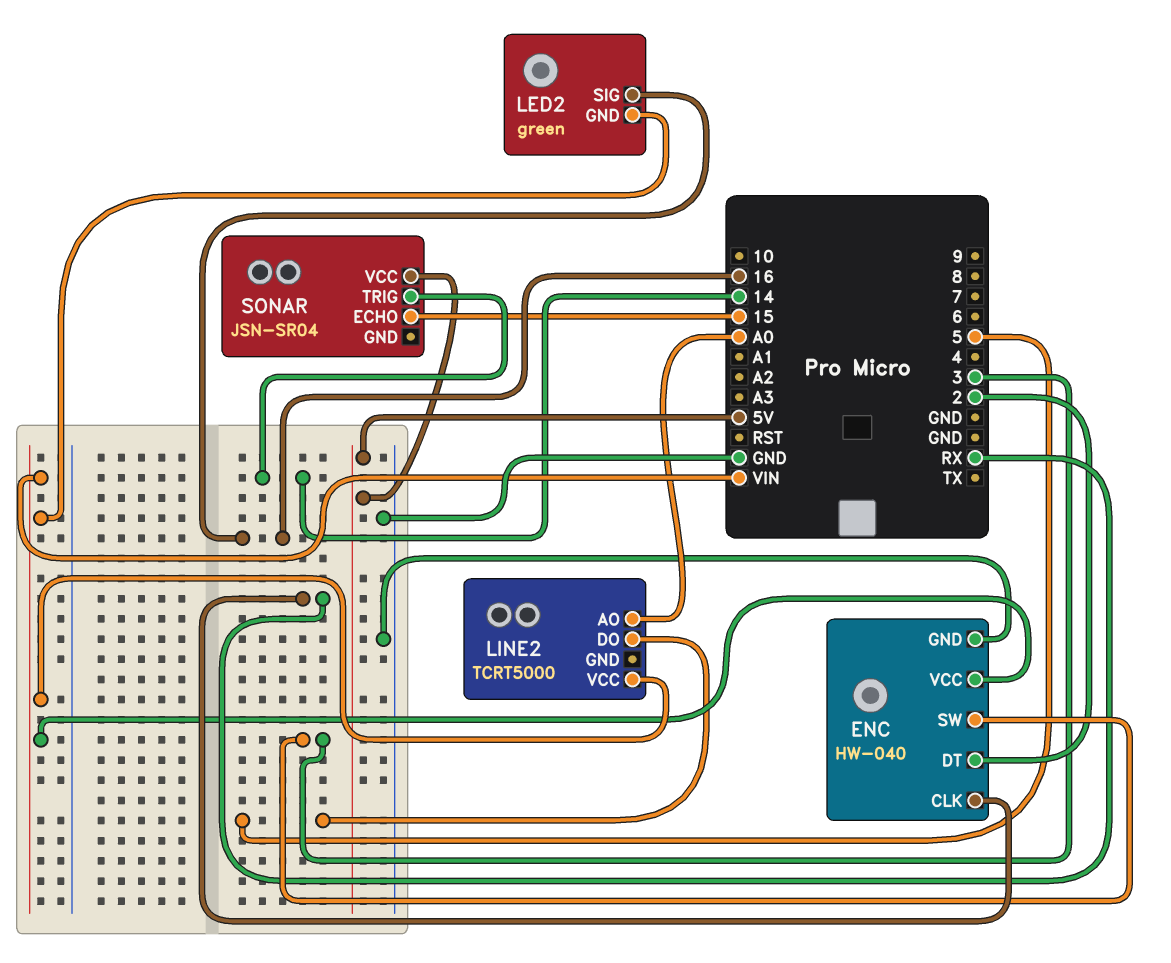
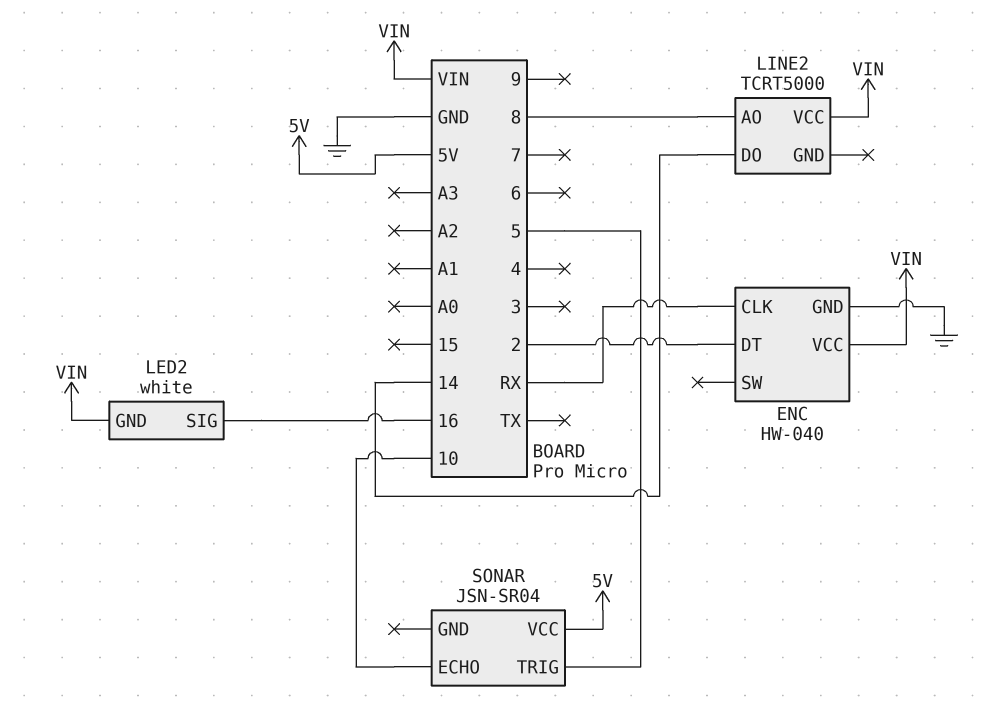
ENC pin SW: 3 -> none
LED2: green -> white
LINE2 pin AO: A0 -> 8
LINE2 pin DO: 5 -> 14
SONAR pin ECHO: 15 -> 10
SONAR pin TRIG: 14 -> 5

